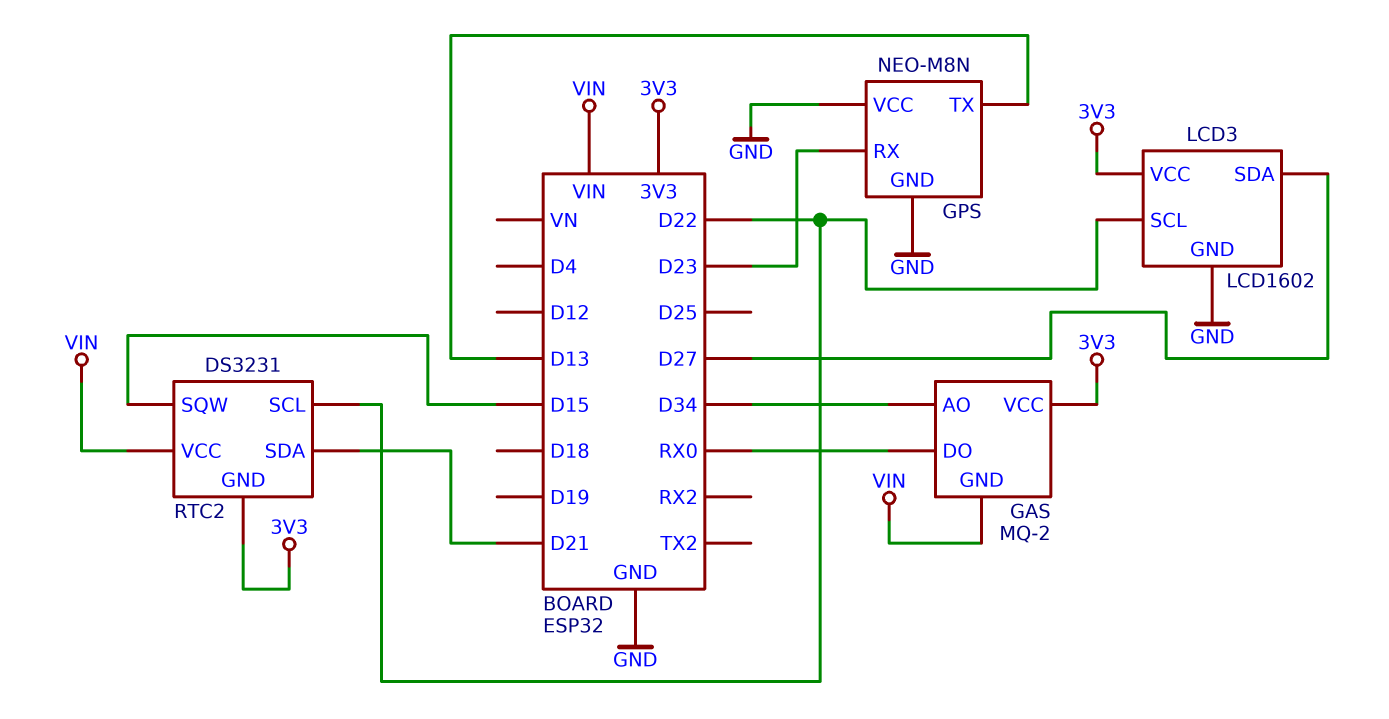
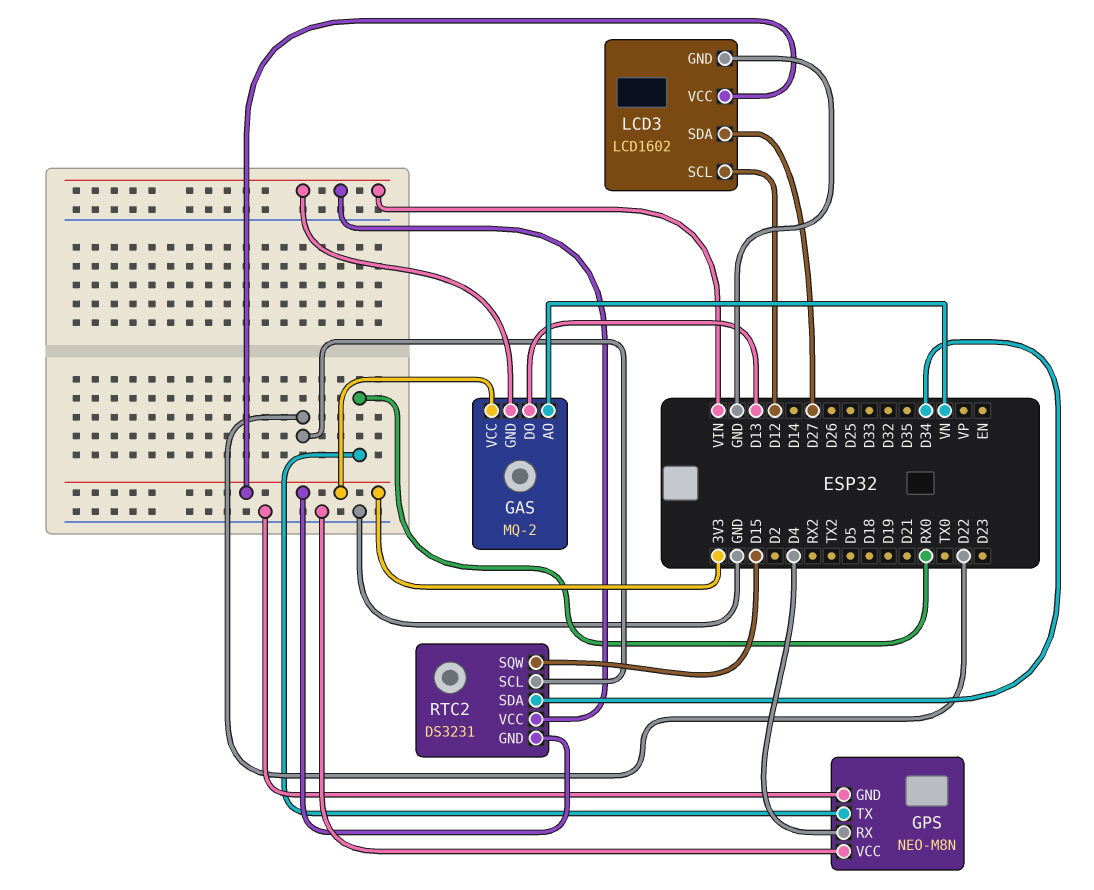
GAS pin AO: D34 -> VN
GAS pin DO: RX0 -> D13
GPS pin RX: D23 -> D4
GPS pin TX: D13 -> RX0
LCD3 pin SCL: D22 -> D12
RTC2 pin SDA: D21 -> D34

